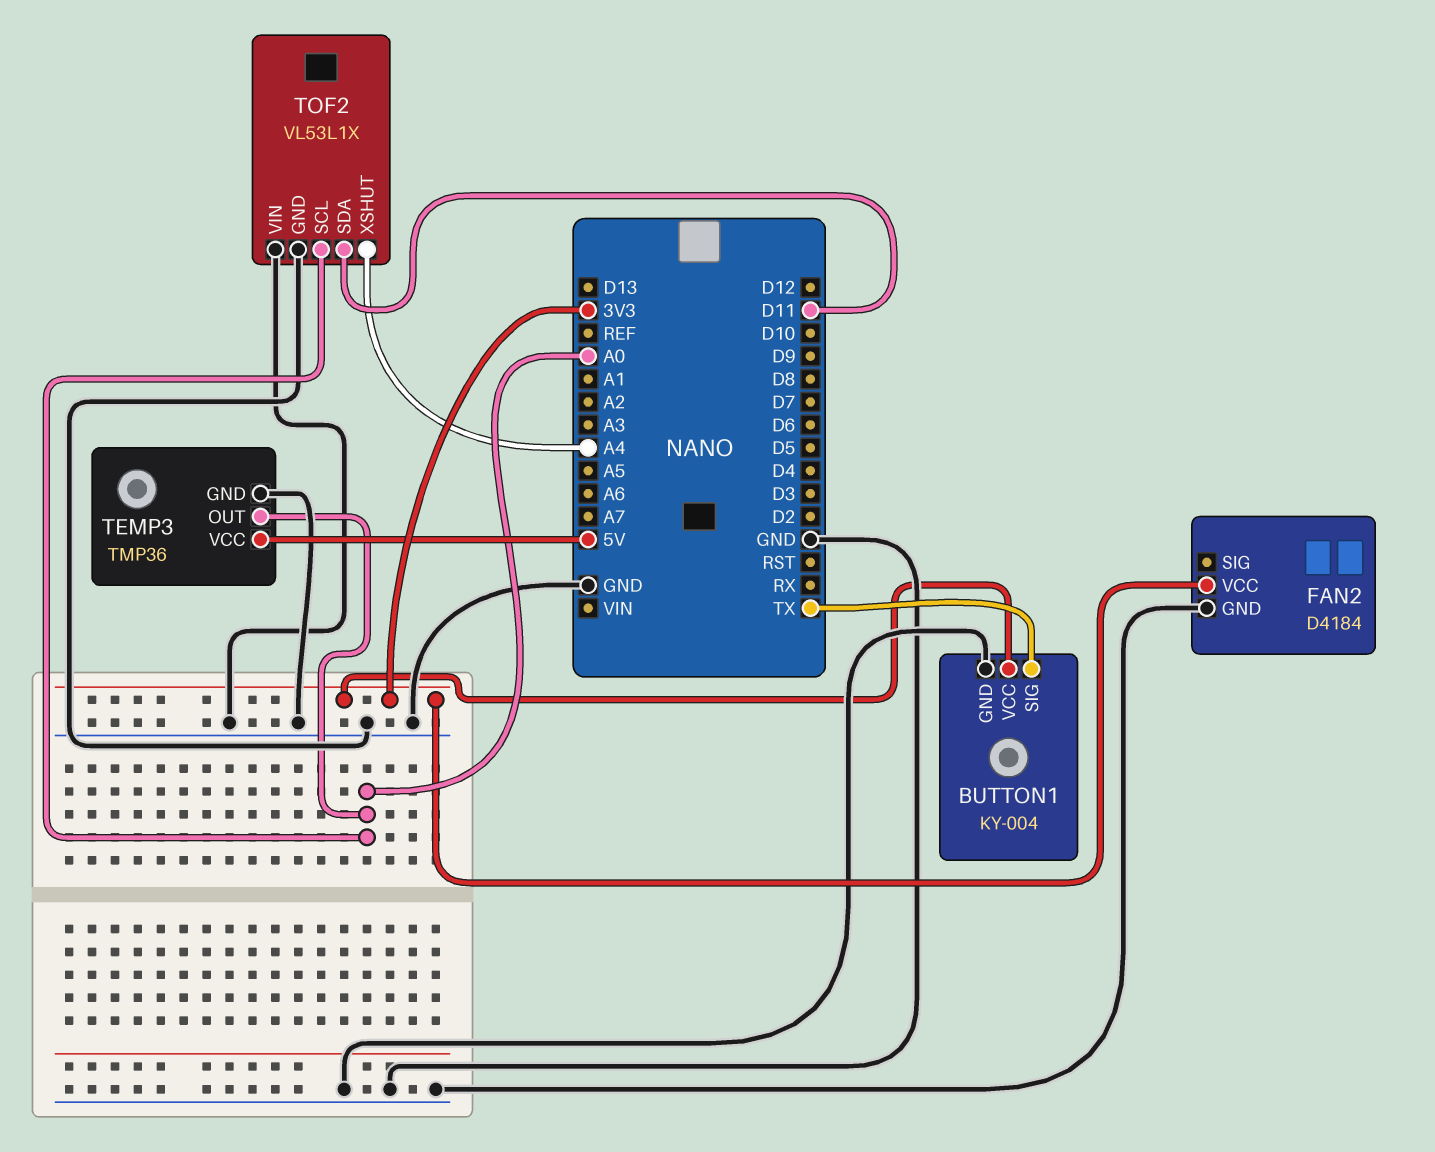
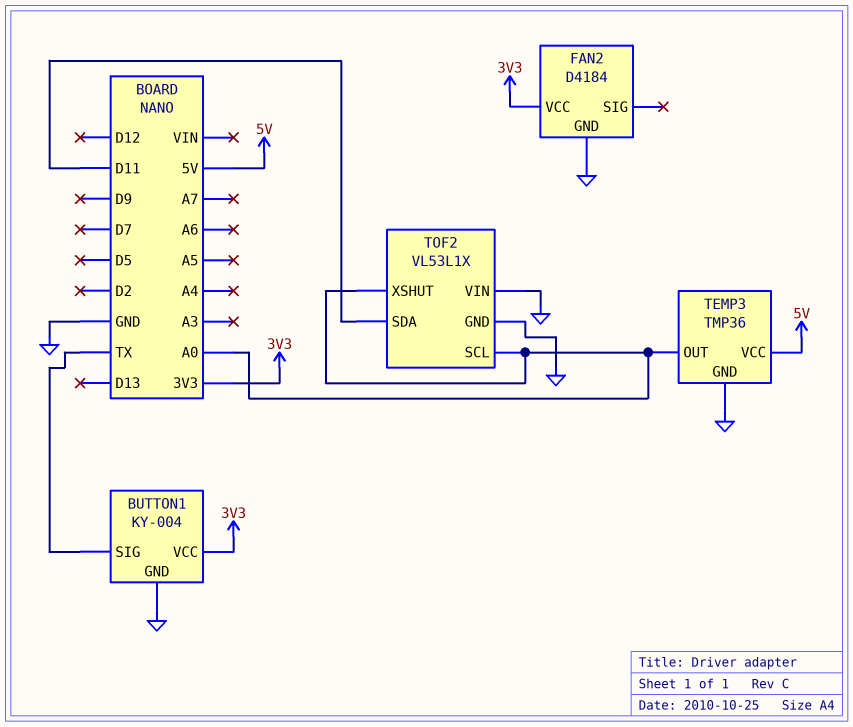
TOF2 pin XSHUT: A4 -> A0

